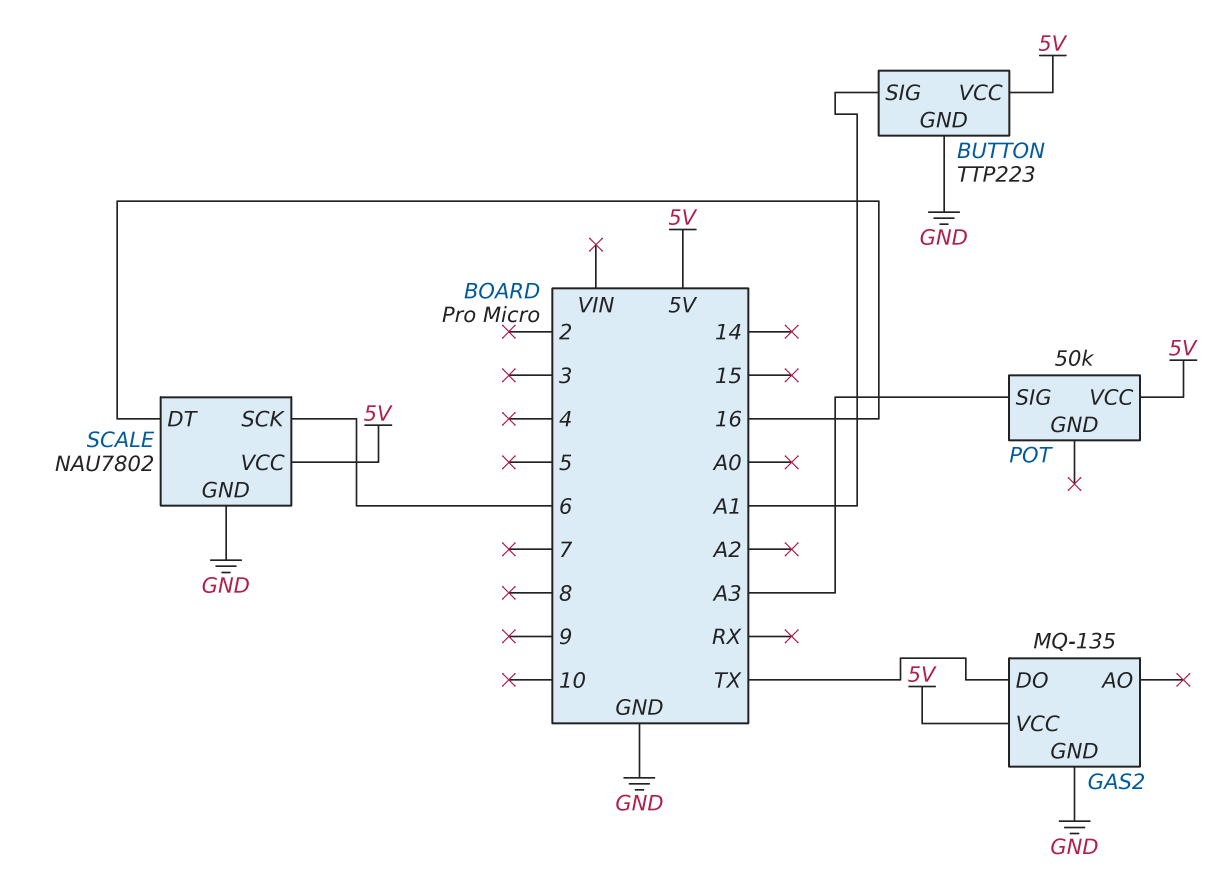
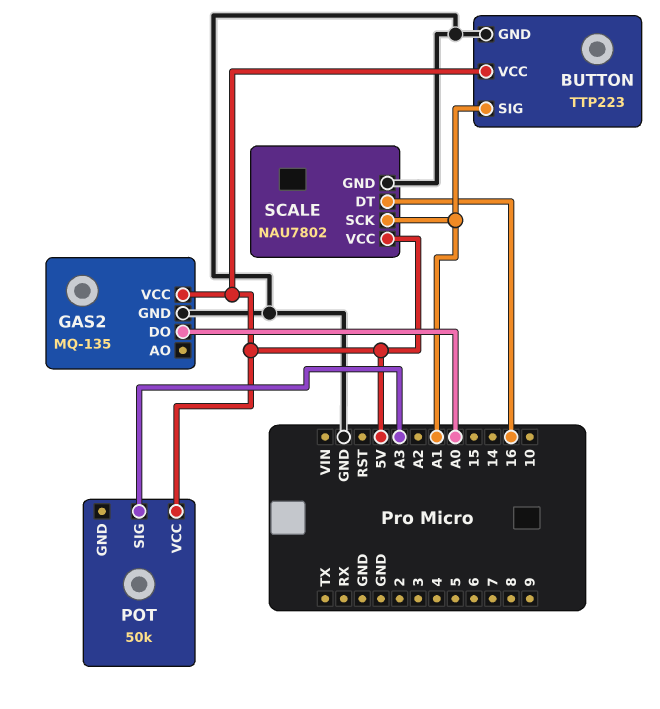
GAS2 pin DO: TX -> A0
SCALE pin SCK: 6 -> A1

